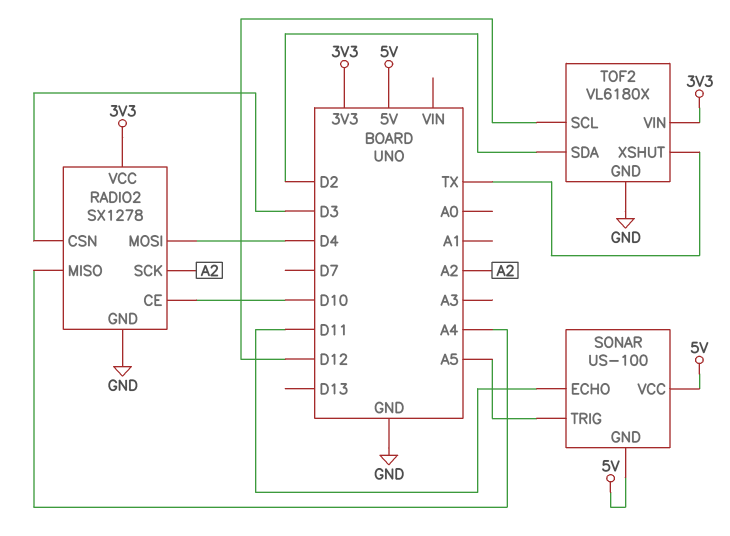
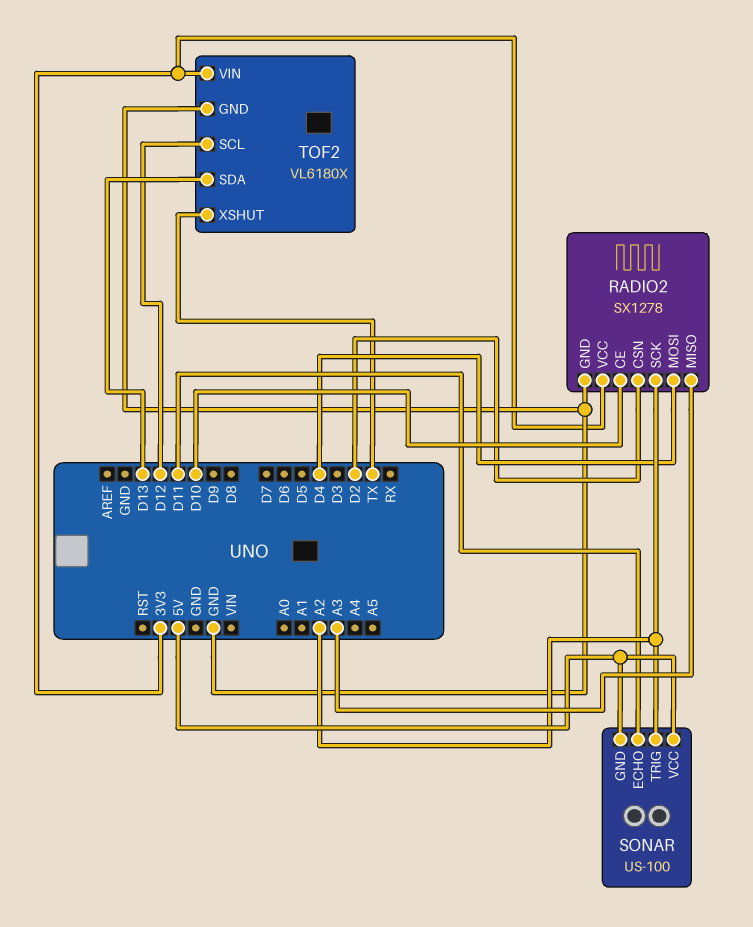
RADIO2 pin CSN: D3 -> D2
RADIO2 pin MISO: A4 -> A3
SONAR pin TRIG: A5 -> A2
TOF2 pin SDA: D2 -> D13

